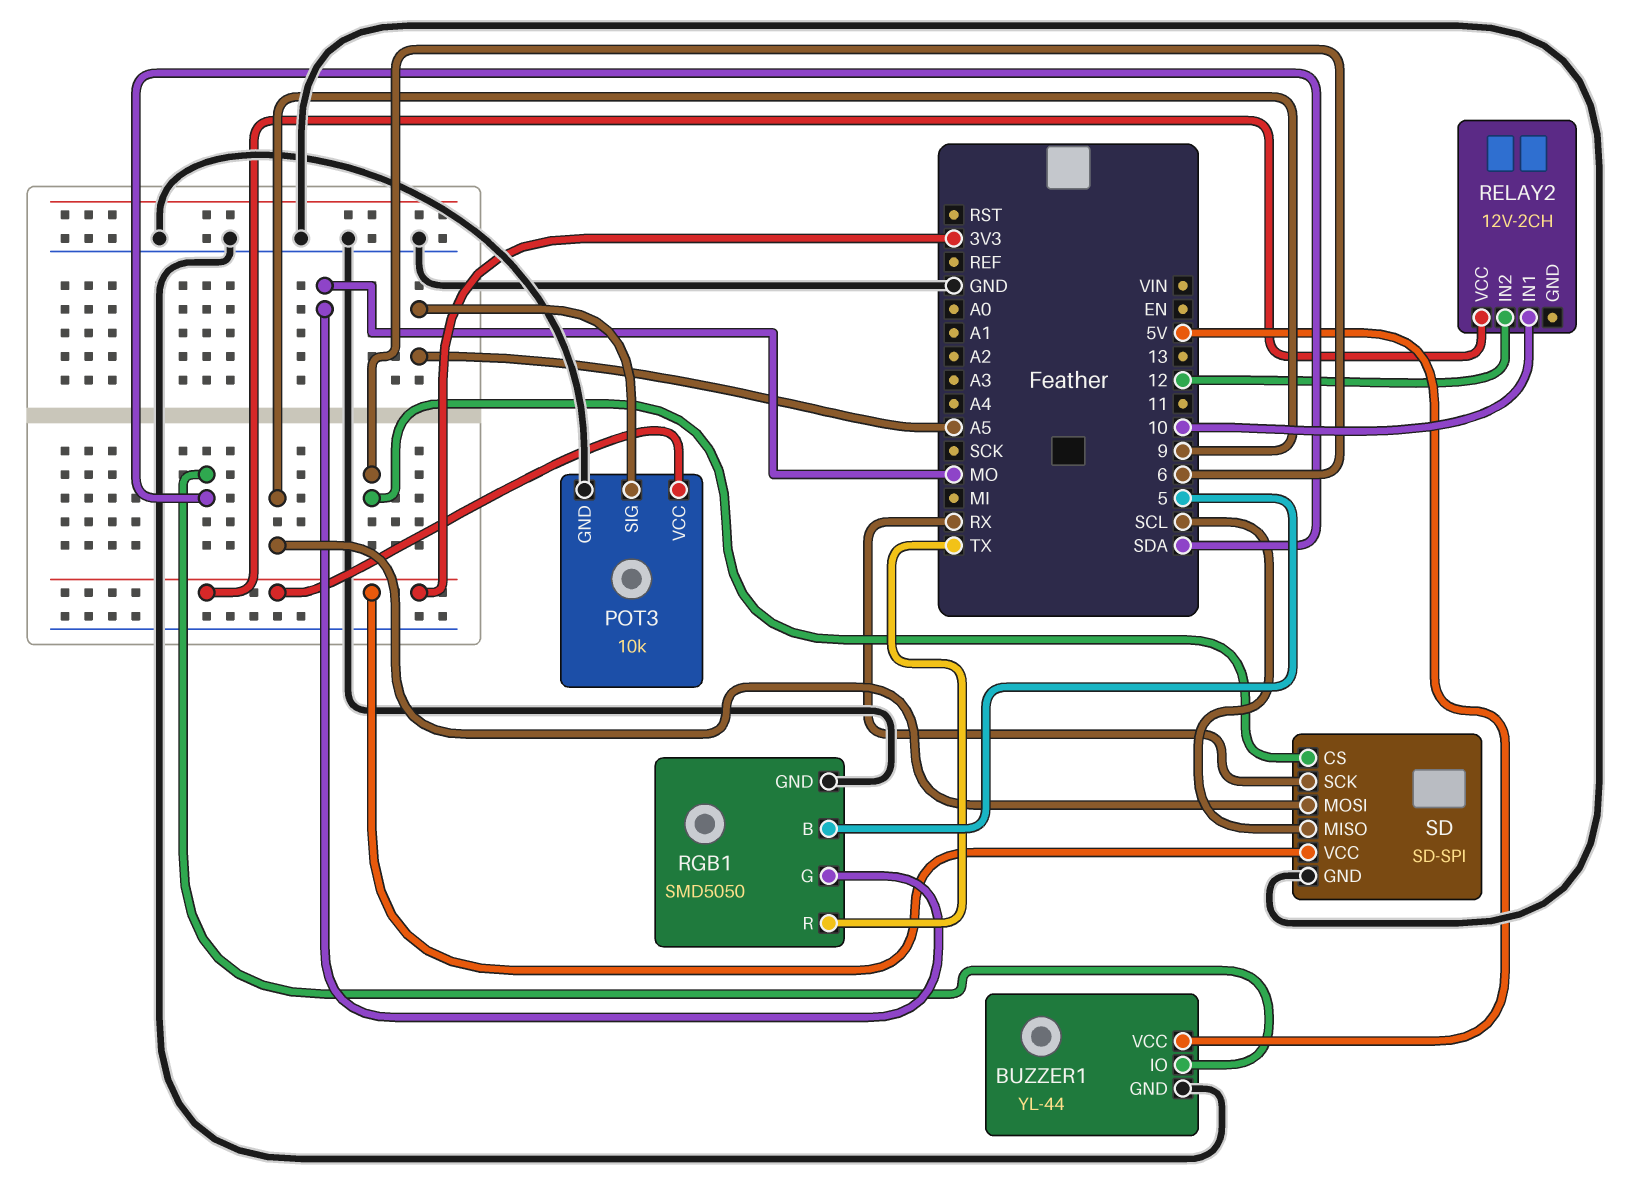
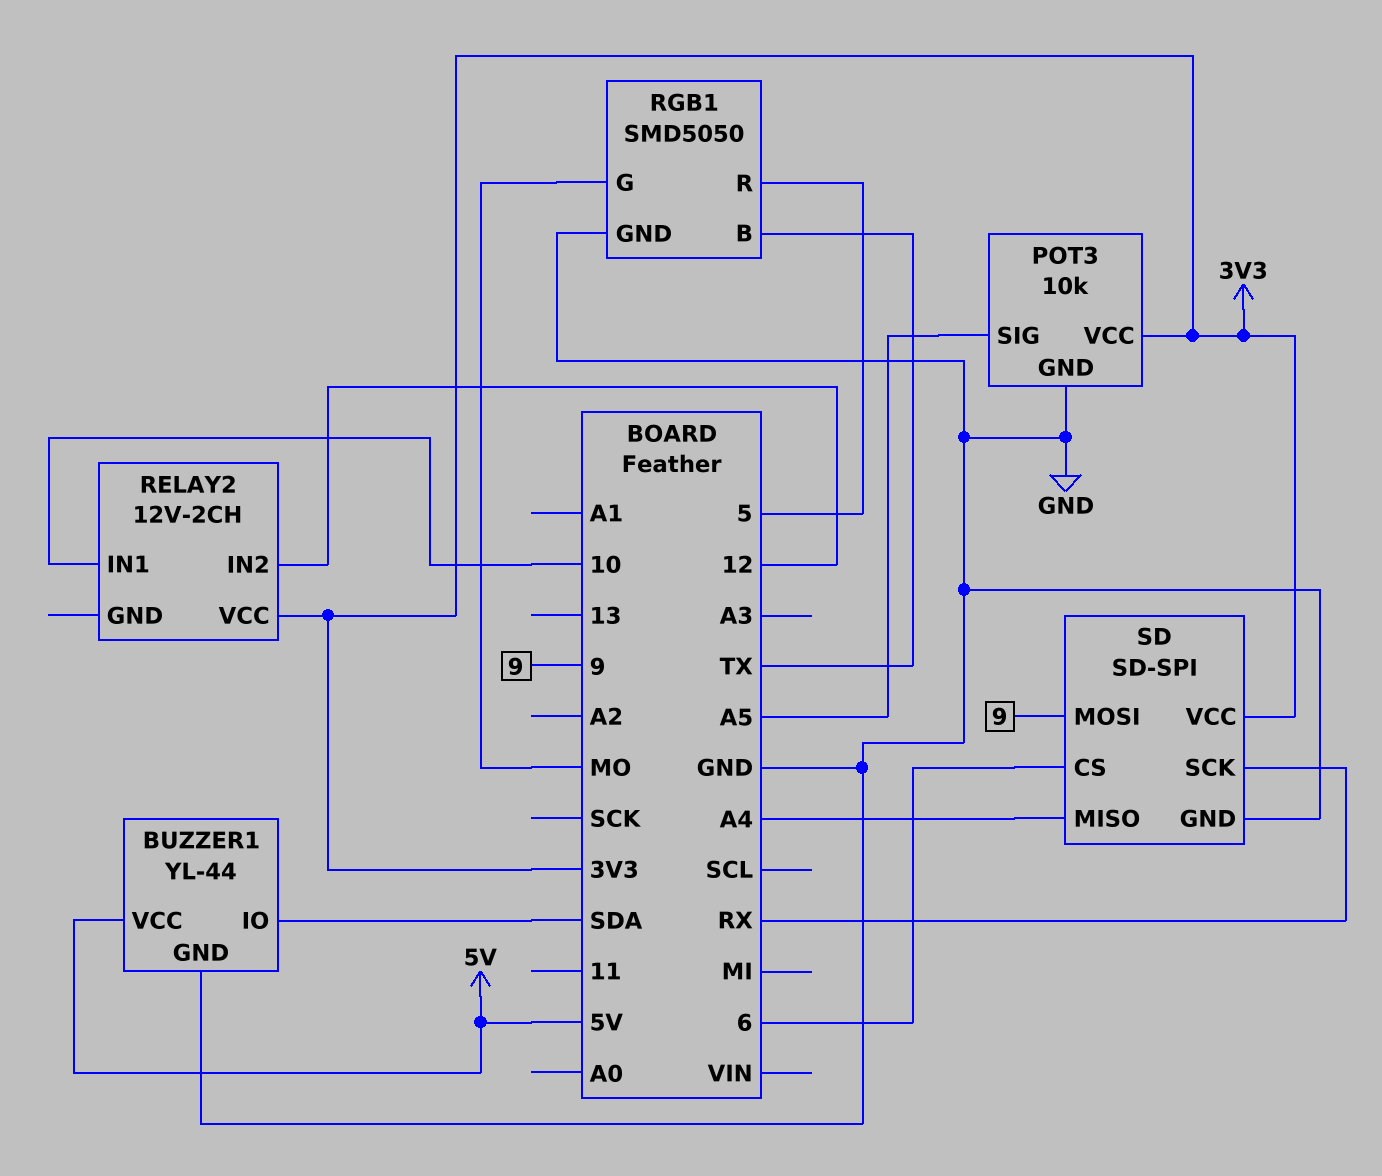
RGB1 pin B: 5 -> TX
RGB1 pin R: TX -> 5
SD pin MISO: SCL -> A4

